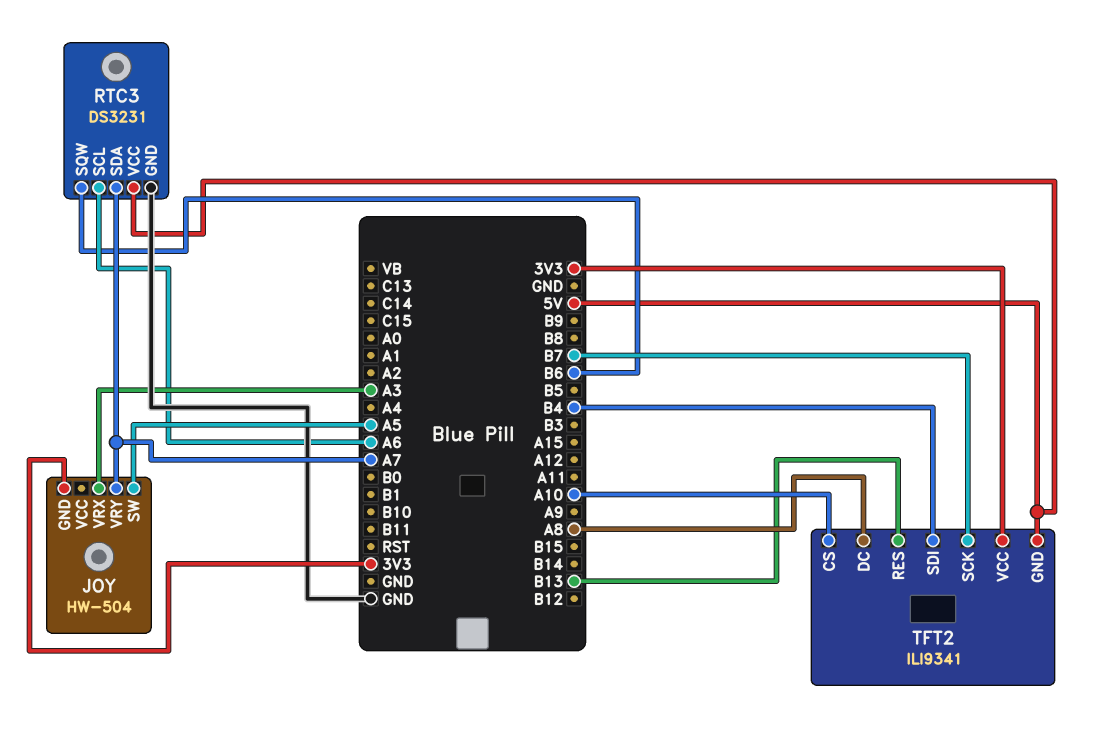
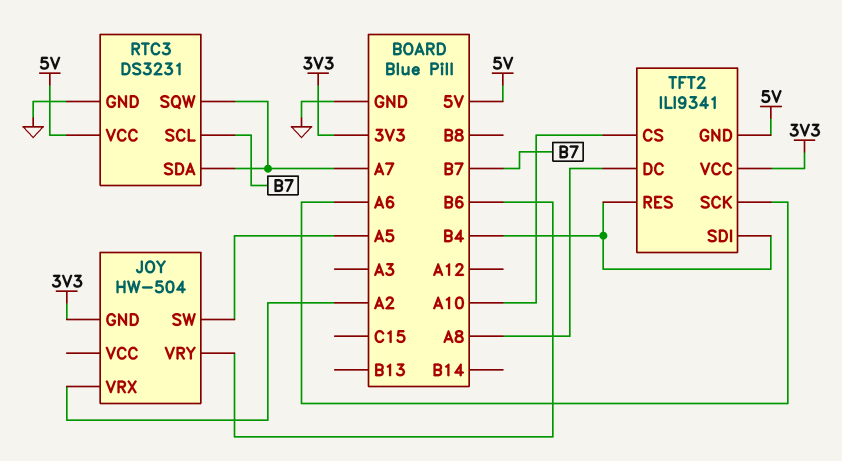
JOY pin VRX: A3 -> A2
JOY pin VRY: A7 -> B6
RTC3 pin SCL: A6 -> B7
RTC3 pin SQW: B6 -> A7
TFT2 pin RES: B13 -> B4
TFT2 pin SCK: B7 -> A6

